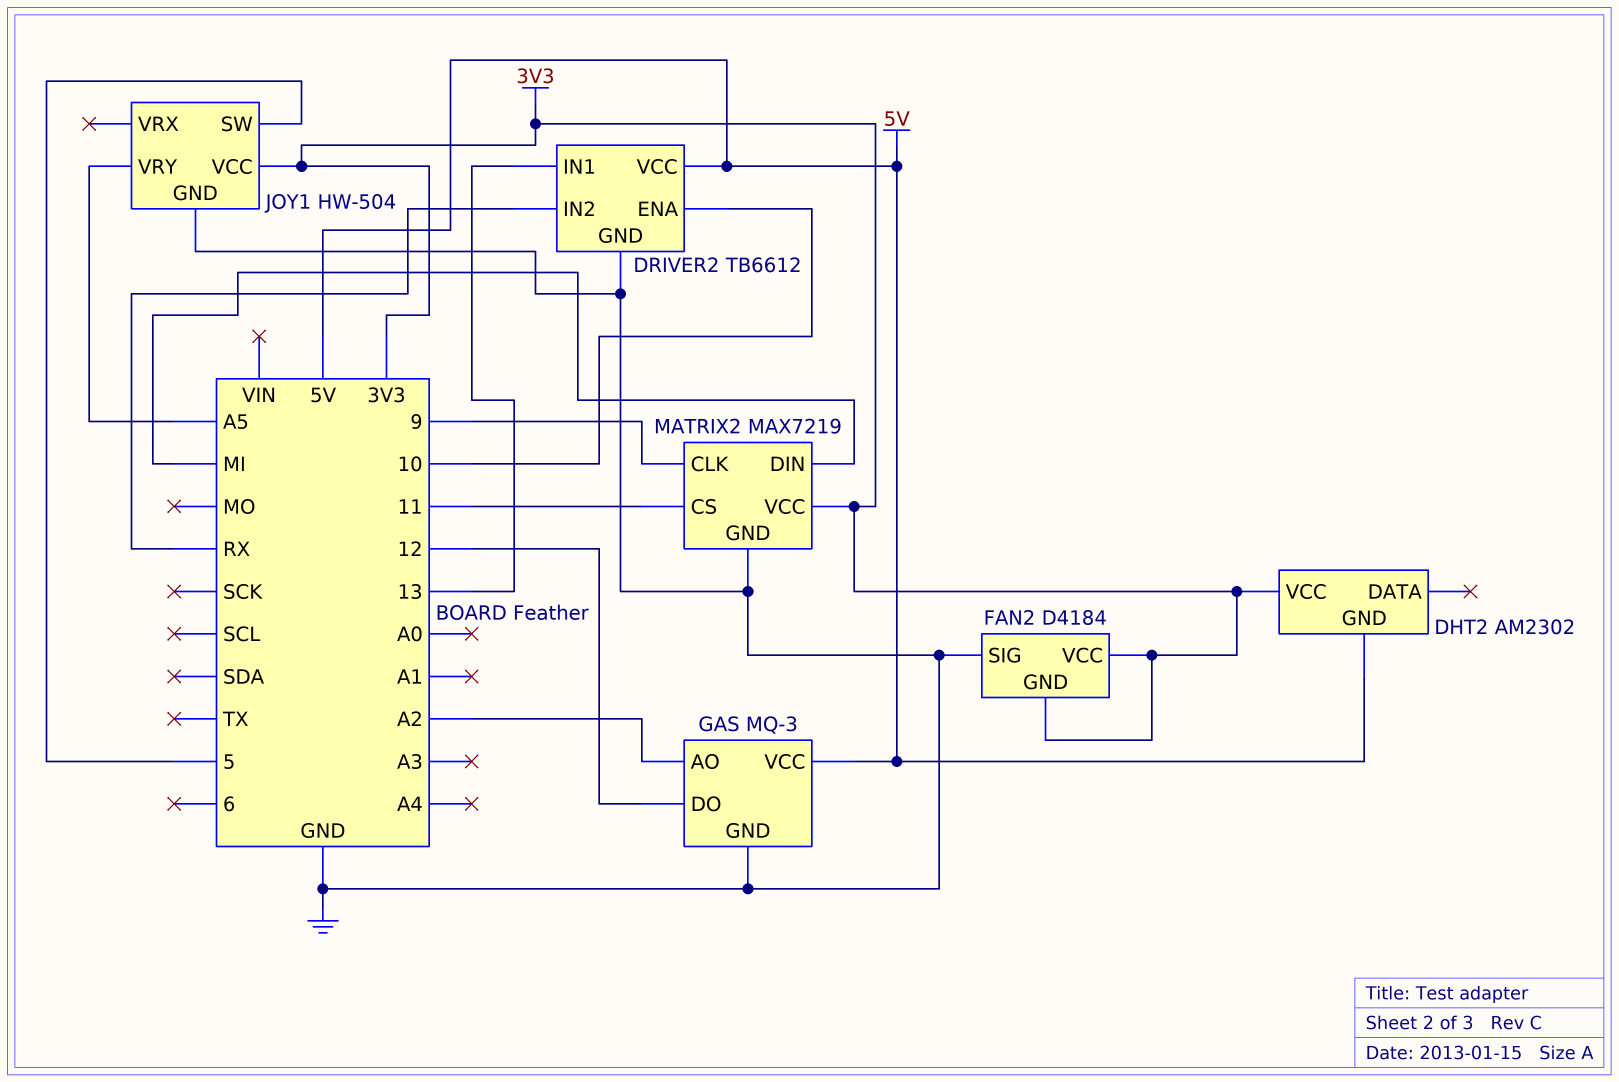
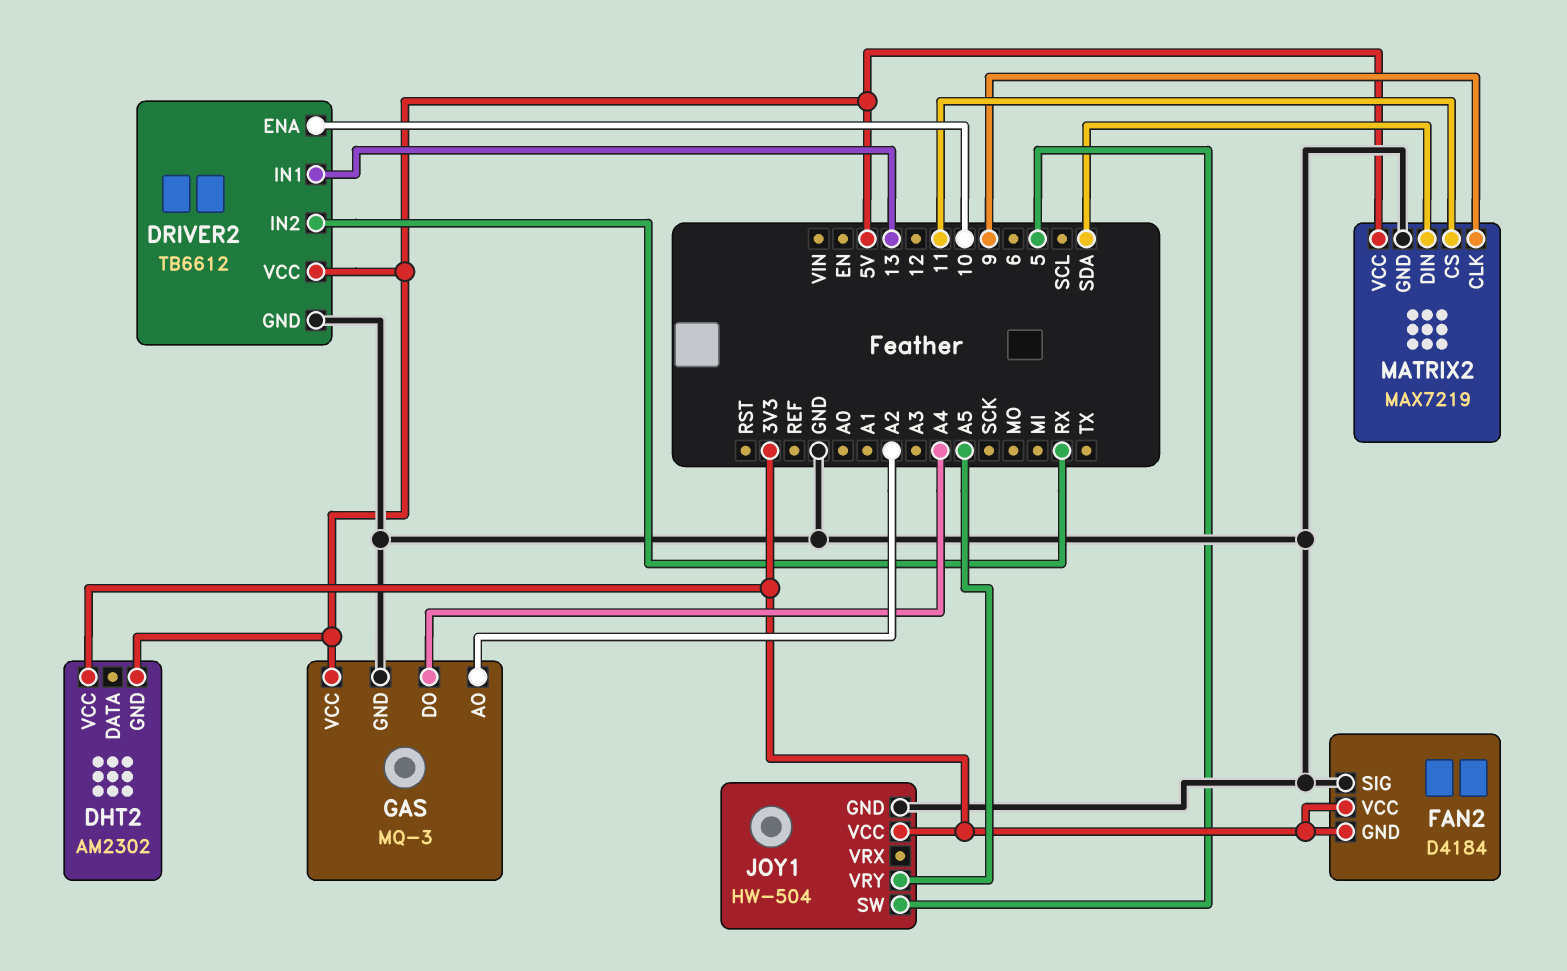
GAS pin DO: 12 -> A4
MATRIX2 pin DIN: MI -> SDA
MATRIX2 pin VCC: 3V3 -> 5V

